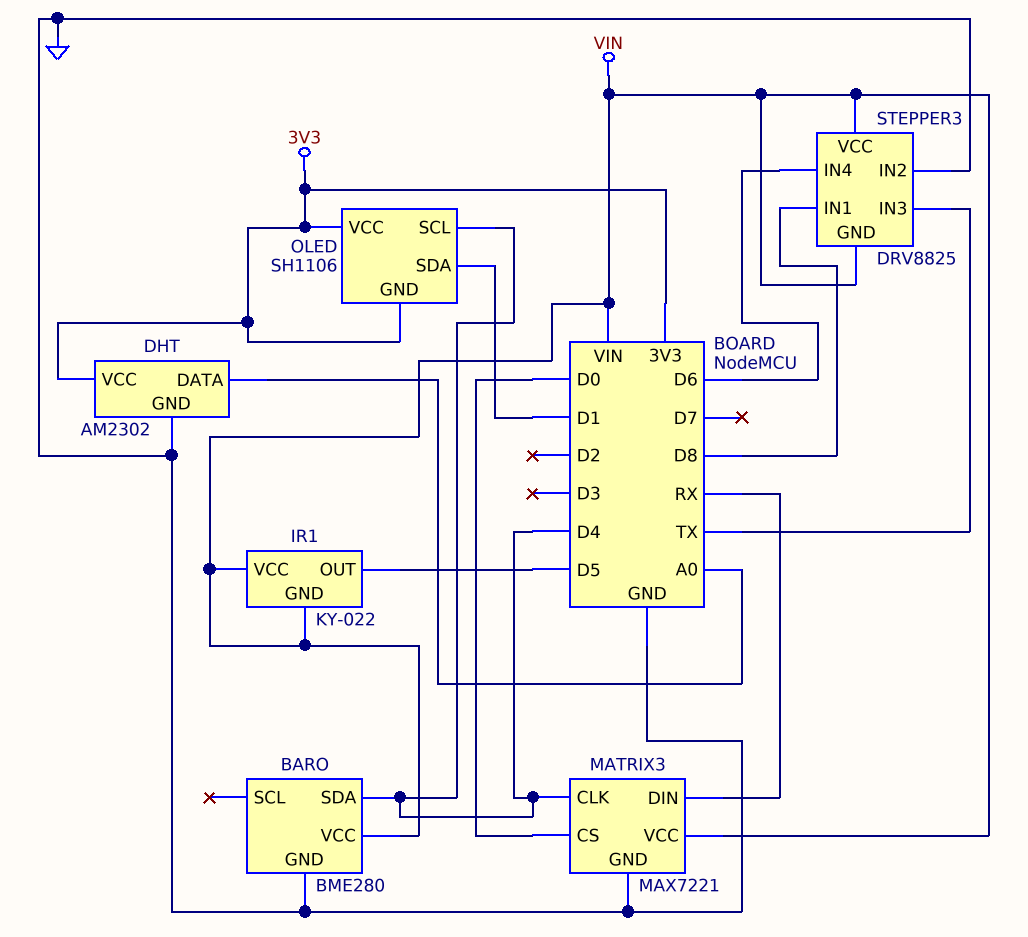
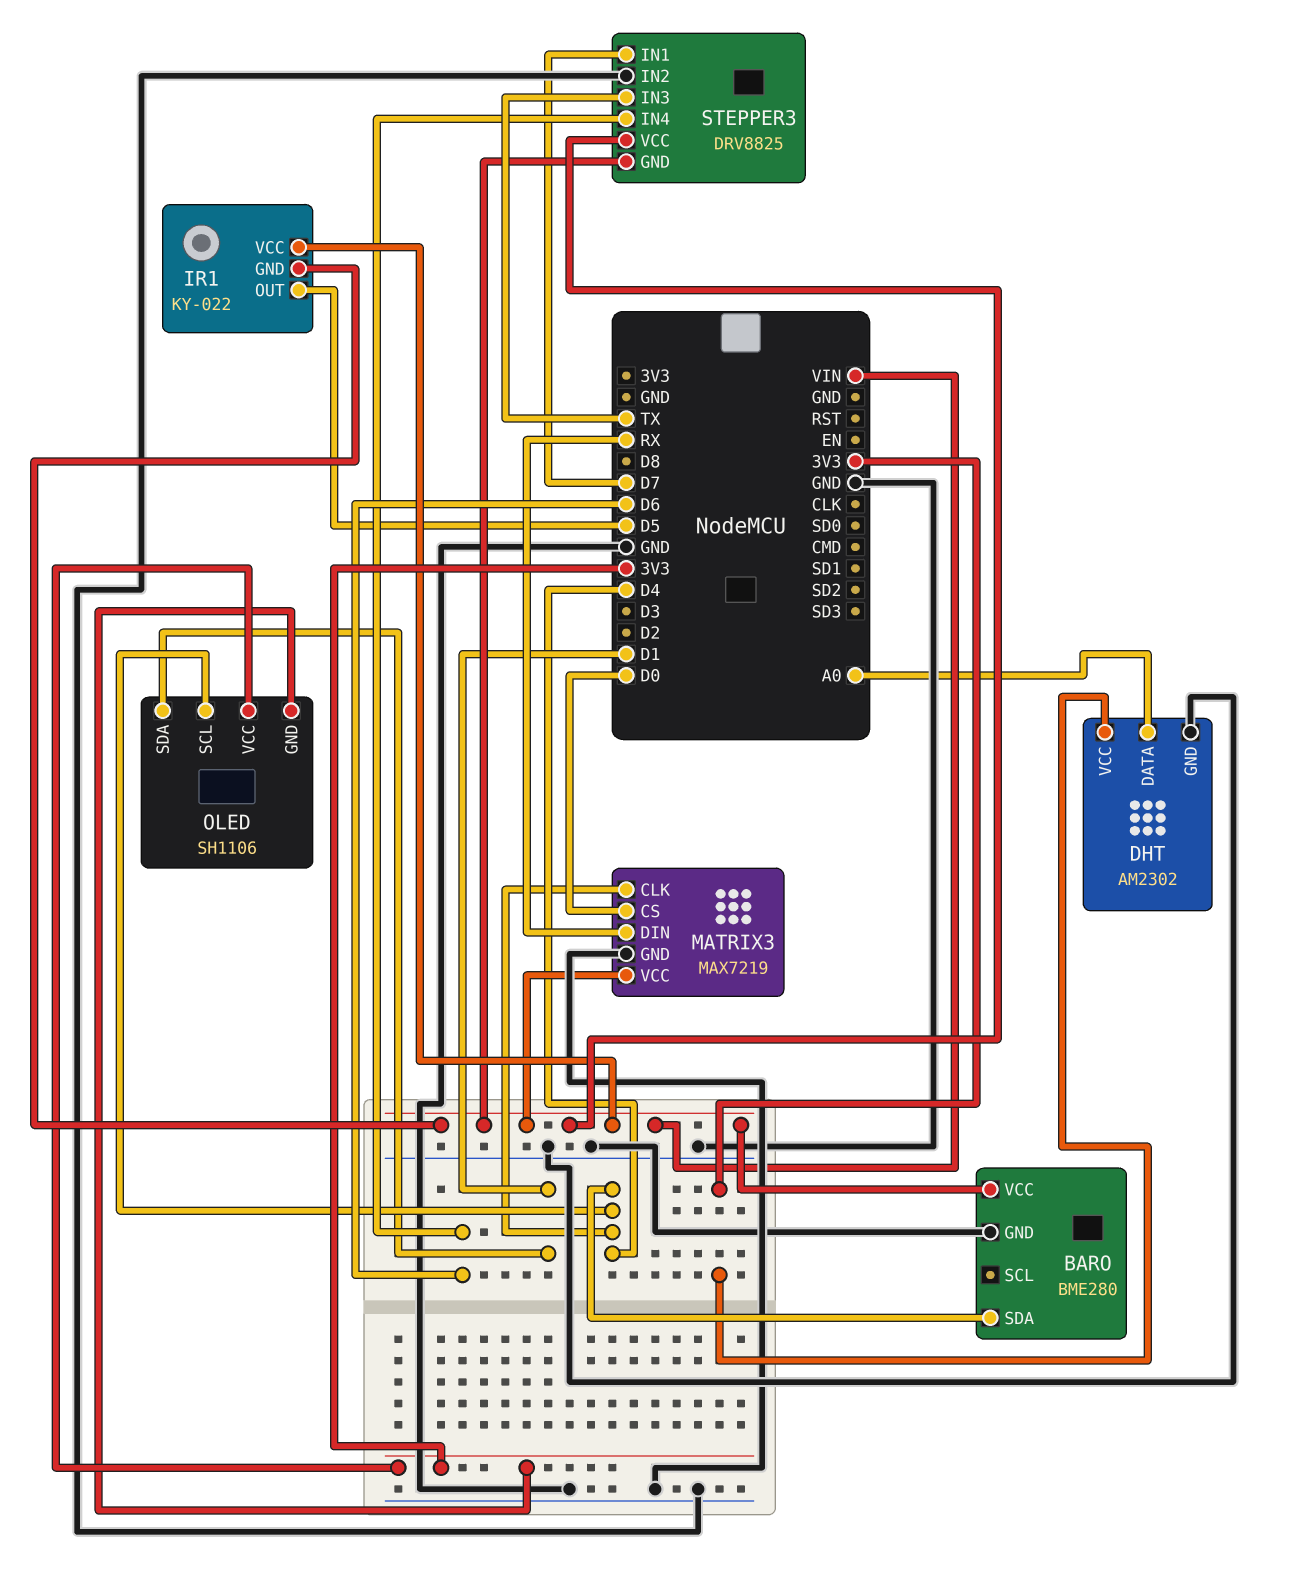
MATRIX3: MAX7221 -> MAX7219
STEPPER3 pin IN1: D8 -> D7

